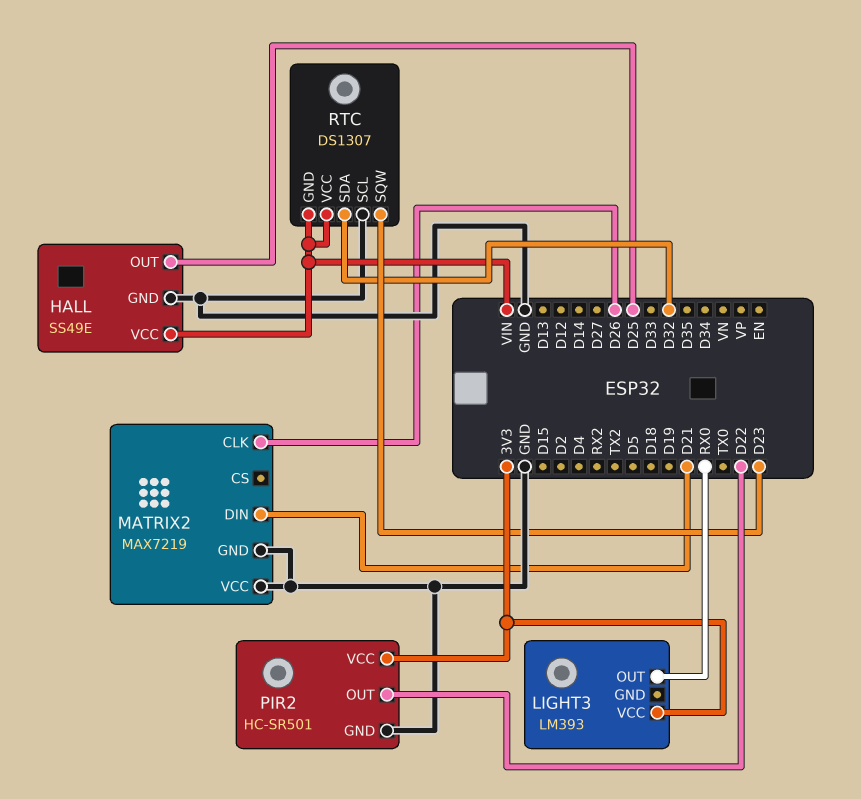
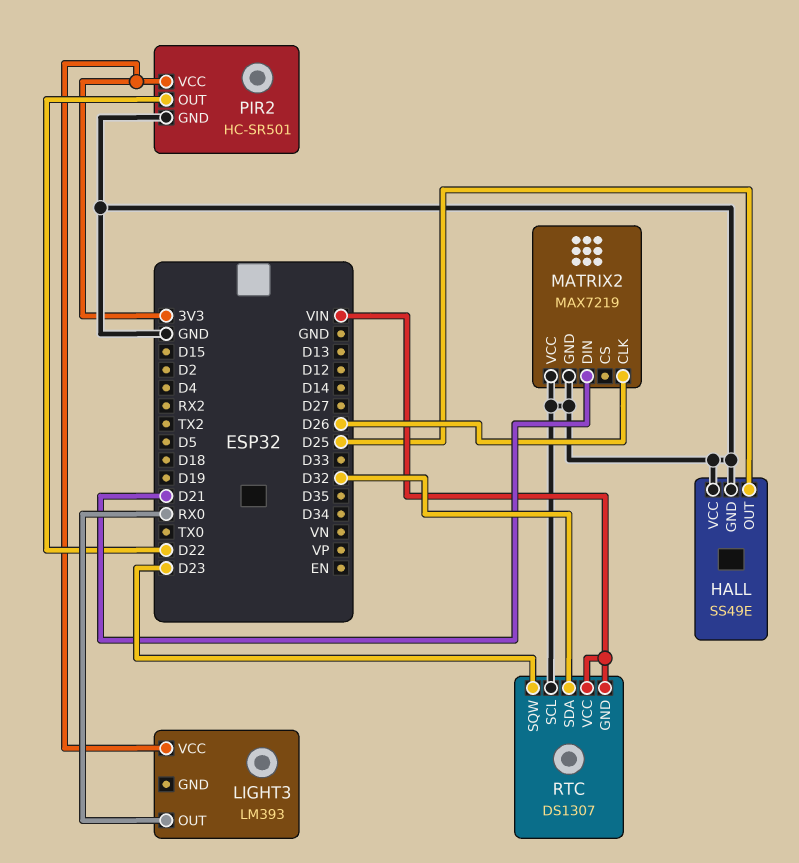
HALL pin VCC: VIN -> GND

